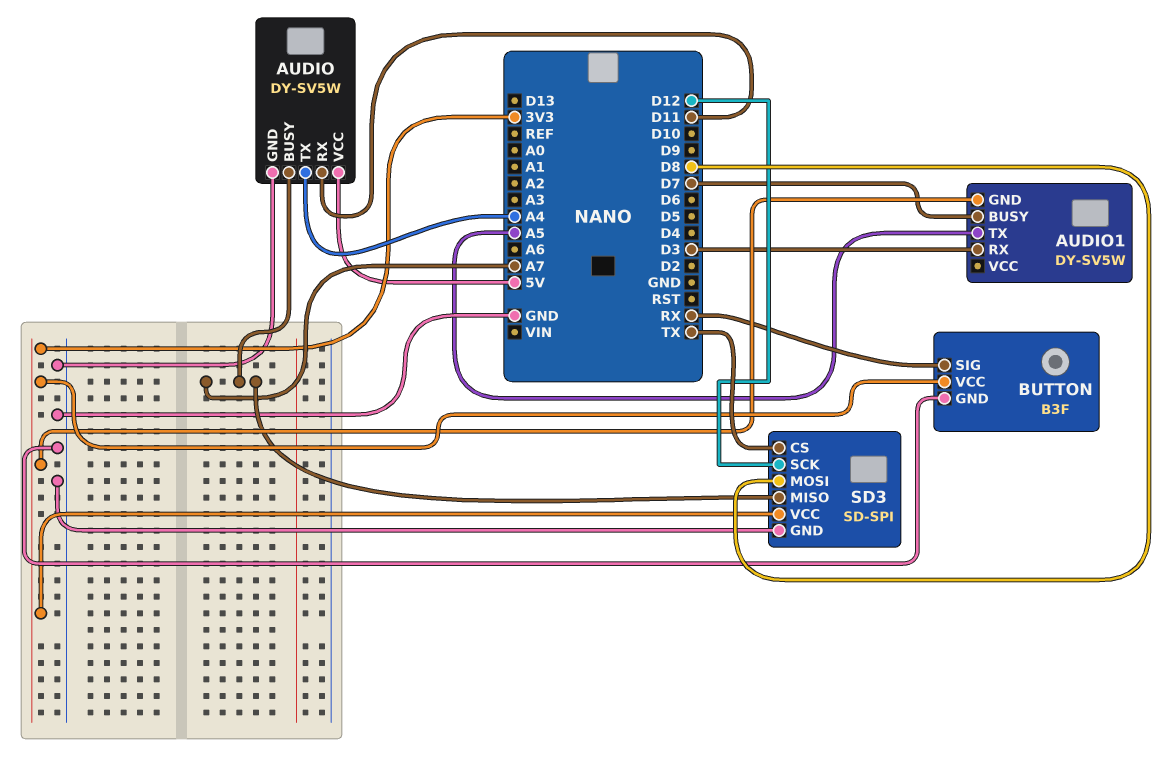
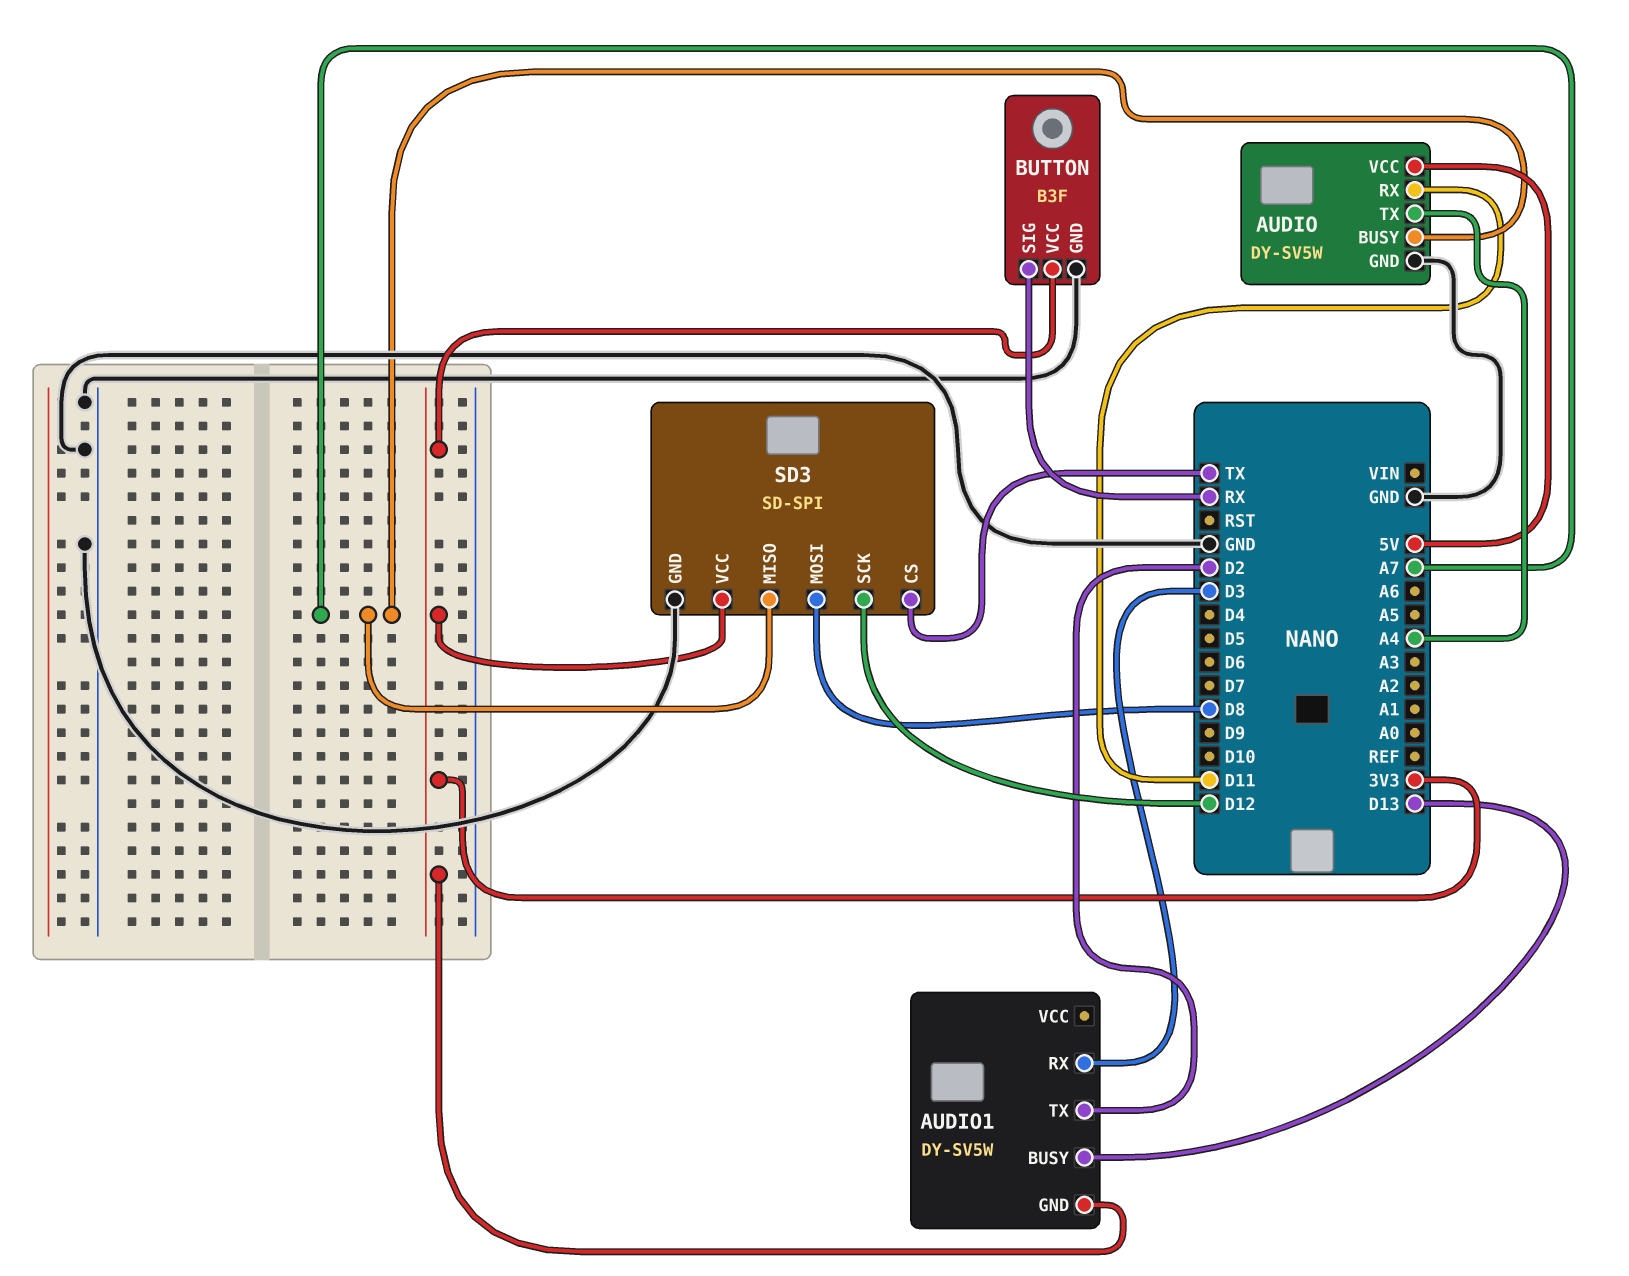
AUDIO1 pin BUSY: D7 -> D13
AUDIO1 pin TX: A5 -> D2

